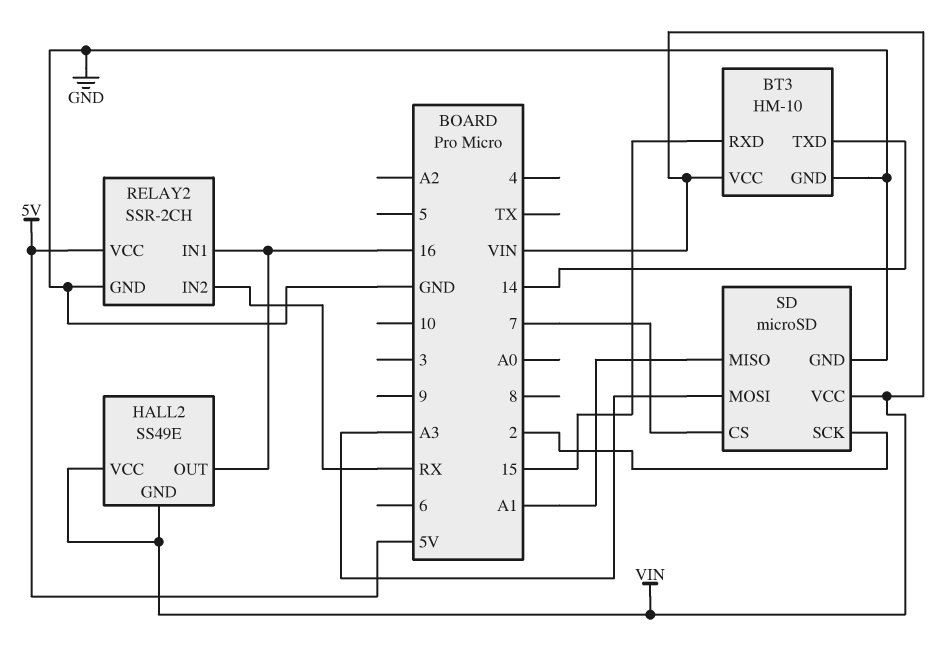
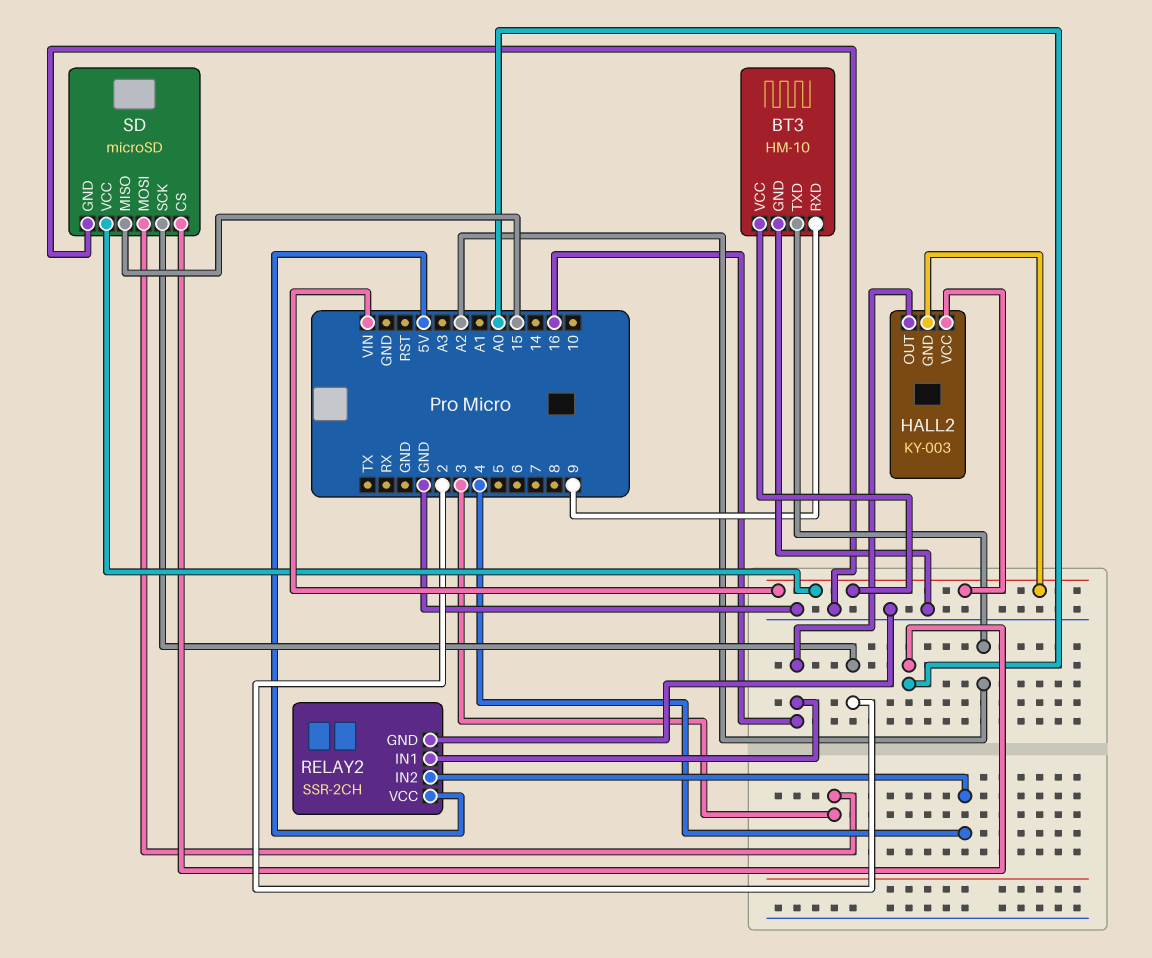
BT3 pin RXD: 15 -> 9
BT3 pin TXD: 14 -> A2
HALL2: SS49E -> KY-003
RELAY2 pin IN2: RX -> 4
SD pin CS: 7 -> A0
SD pin MISO: A1 -> 15
SD pin MOSI: A3 -> 3

